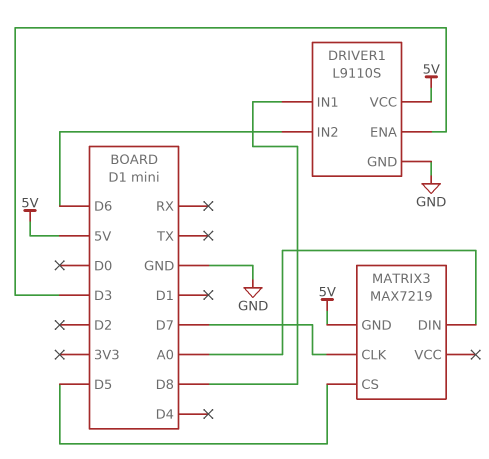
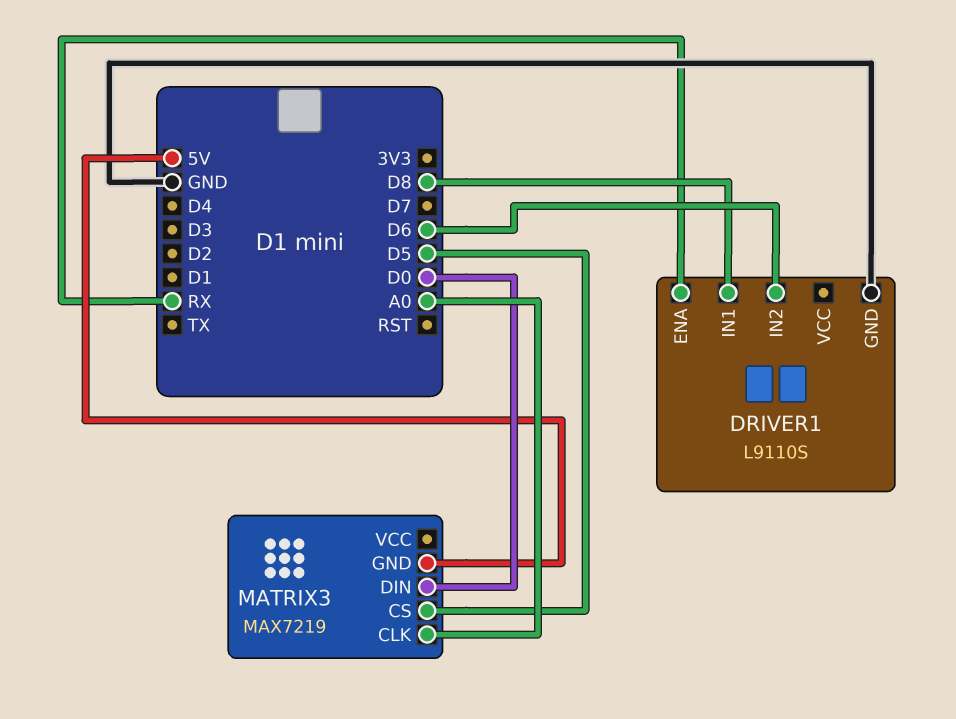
DRIVER1 pin ENA: D3 -> RX
DRIVER1 pin VCC: 5V -> none
MATRIX3 pin CLK: D7 -> A0
MATRIX3 pin DIN: A0 -> D0

